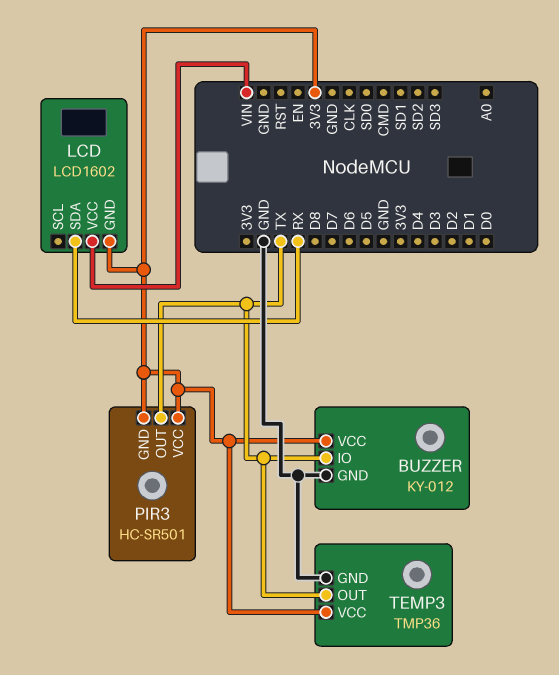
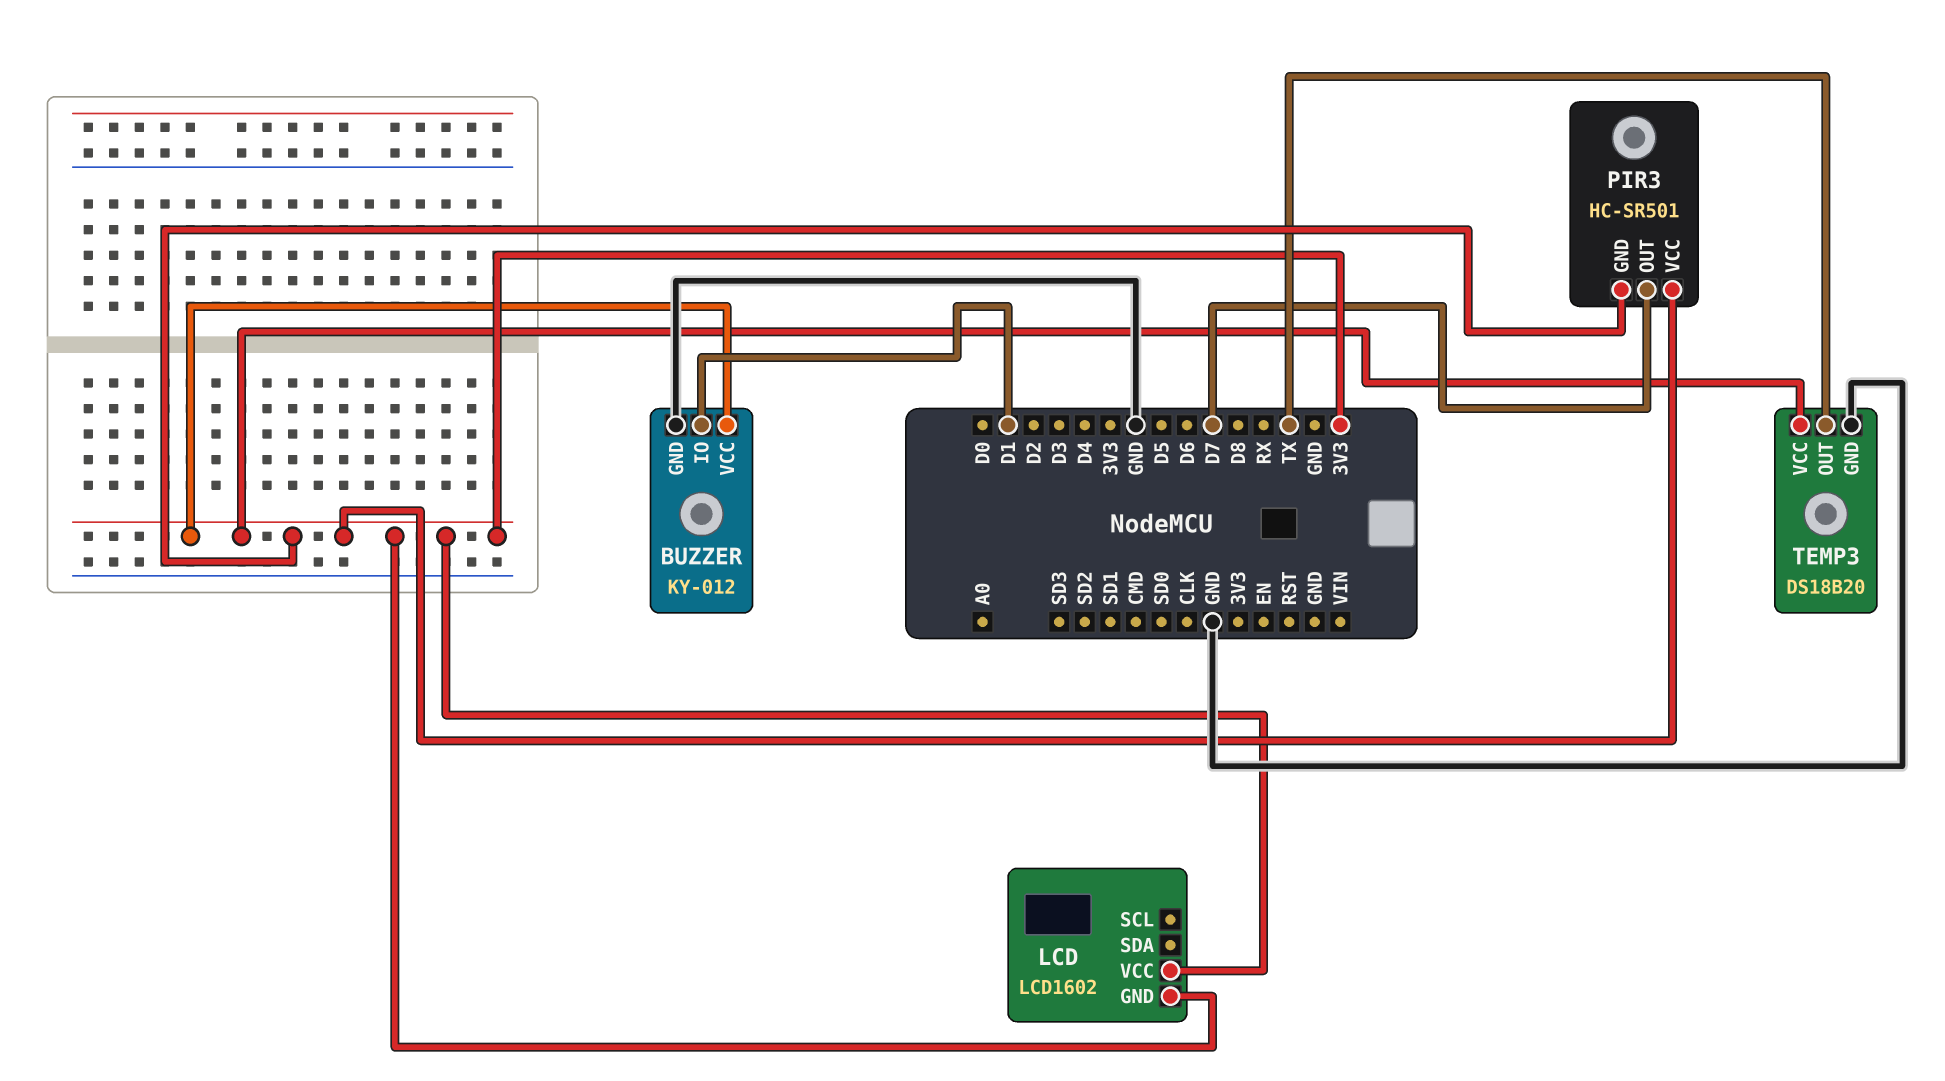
BUZZER pin IO: TX -> D1
LCD pin SDA: RX -> none
LCD pin VCC: VIN -> 3V3
PIR3 pin OUT: TX -> D7
TEMP3: TMP36 -> DS18B20

